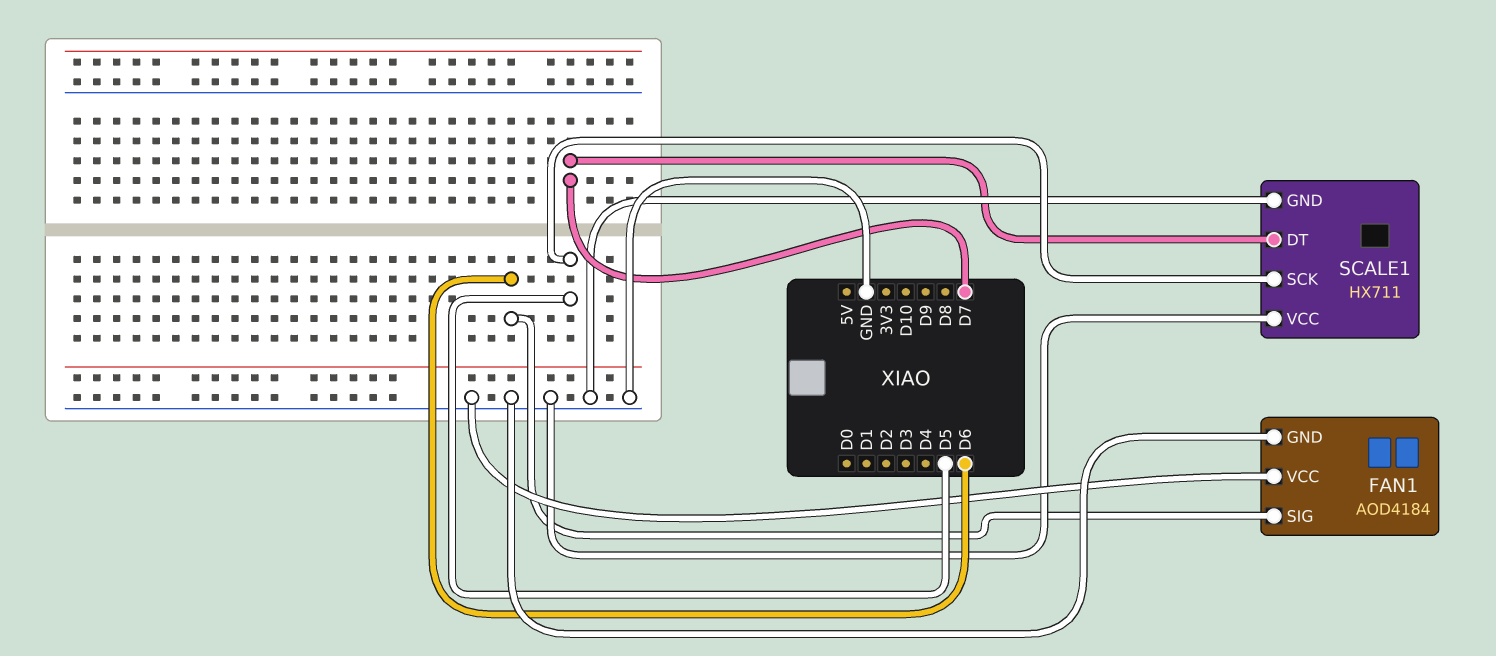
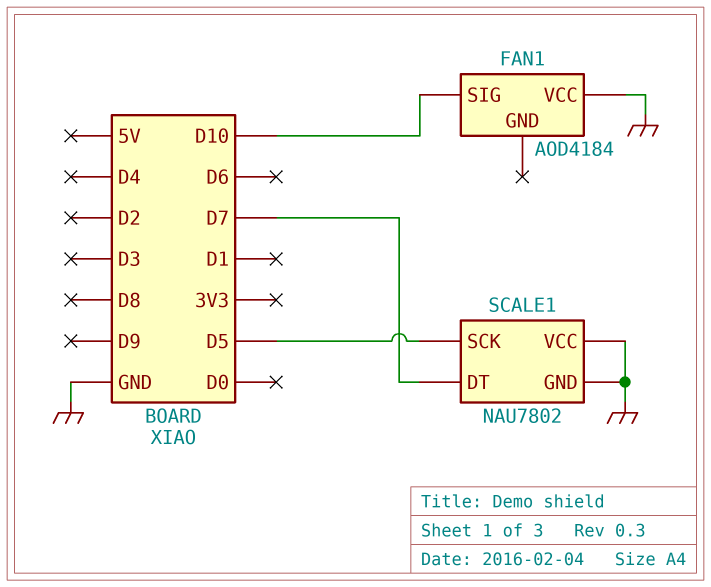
FAN1 pin GND: GND -> none
FAN1 pin SIG: D6 -> D10
SCALE1: HX711 -> NAU7802

